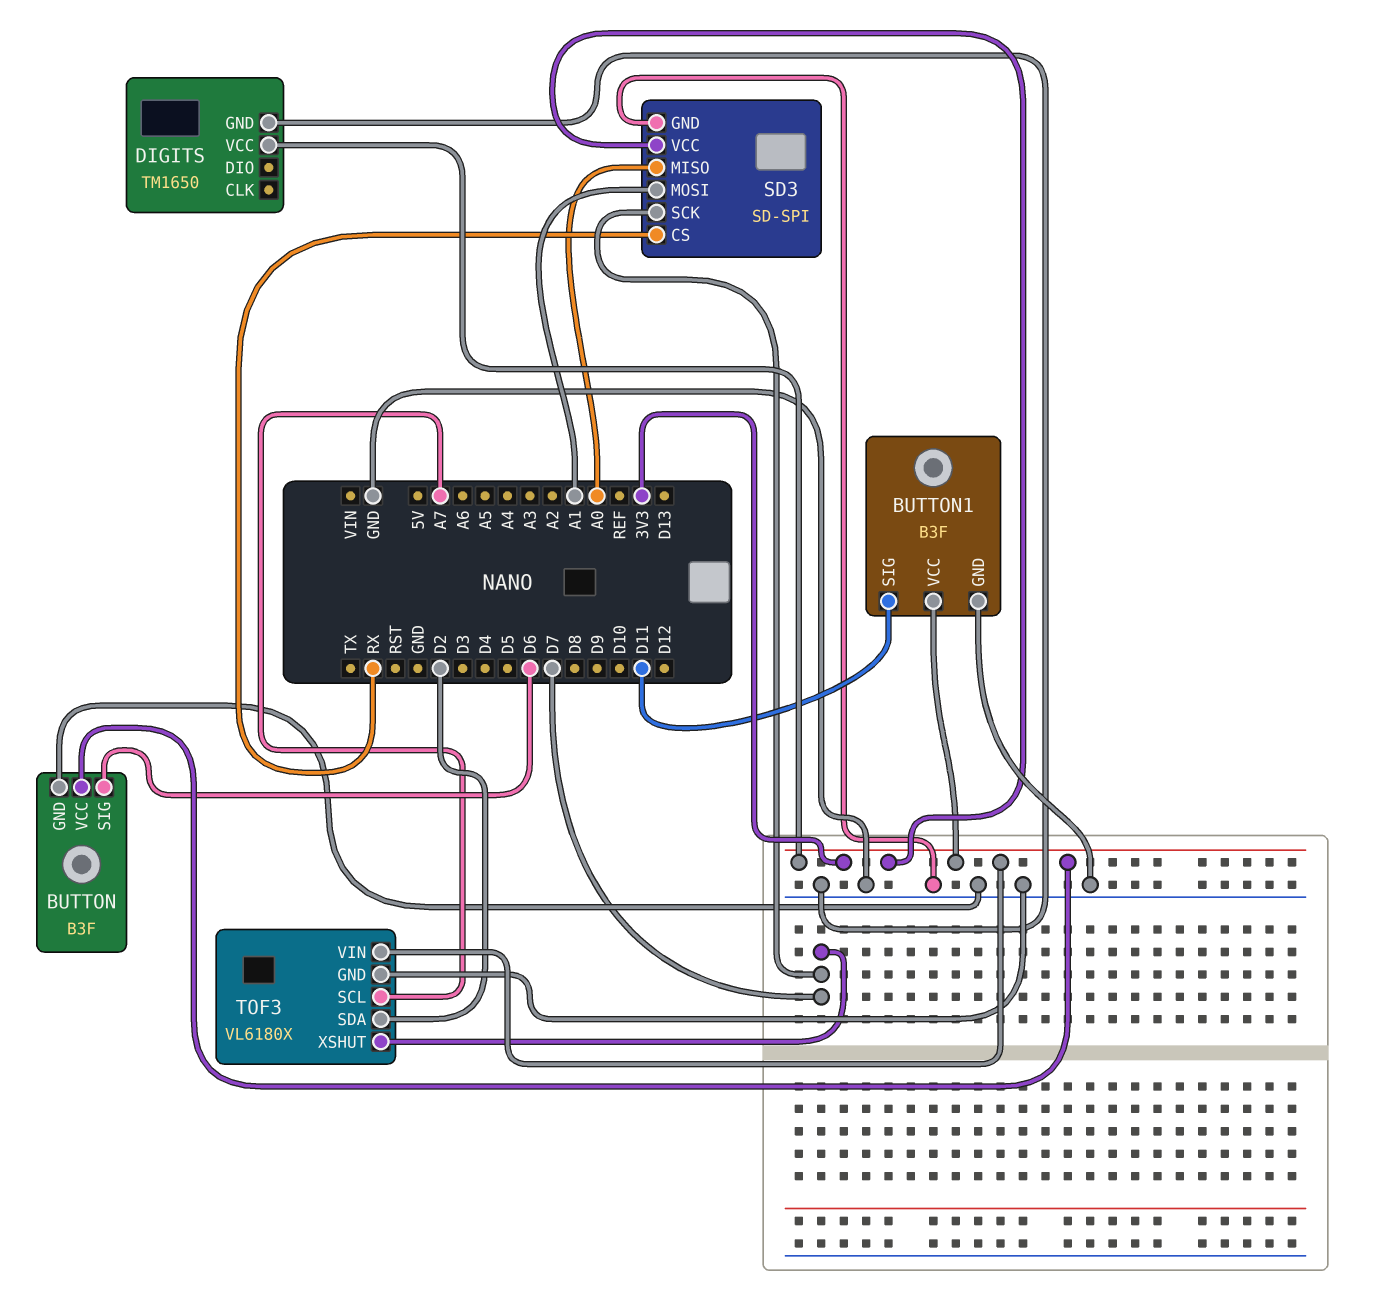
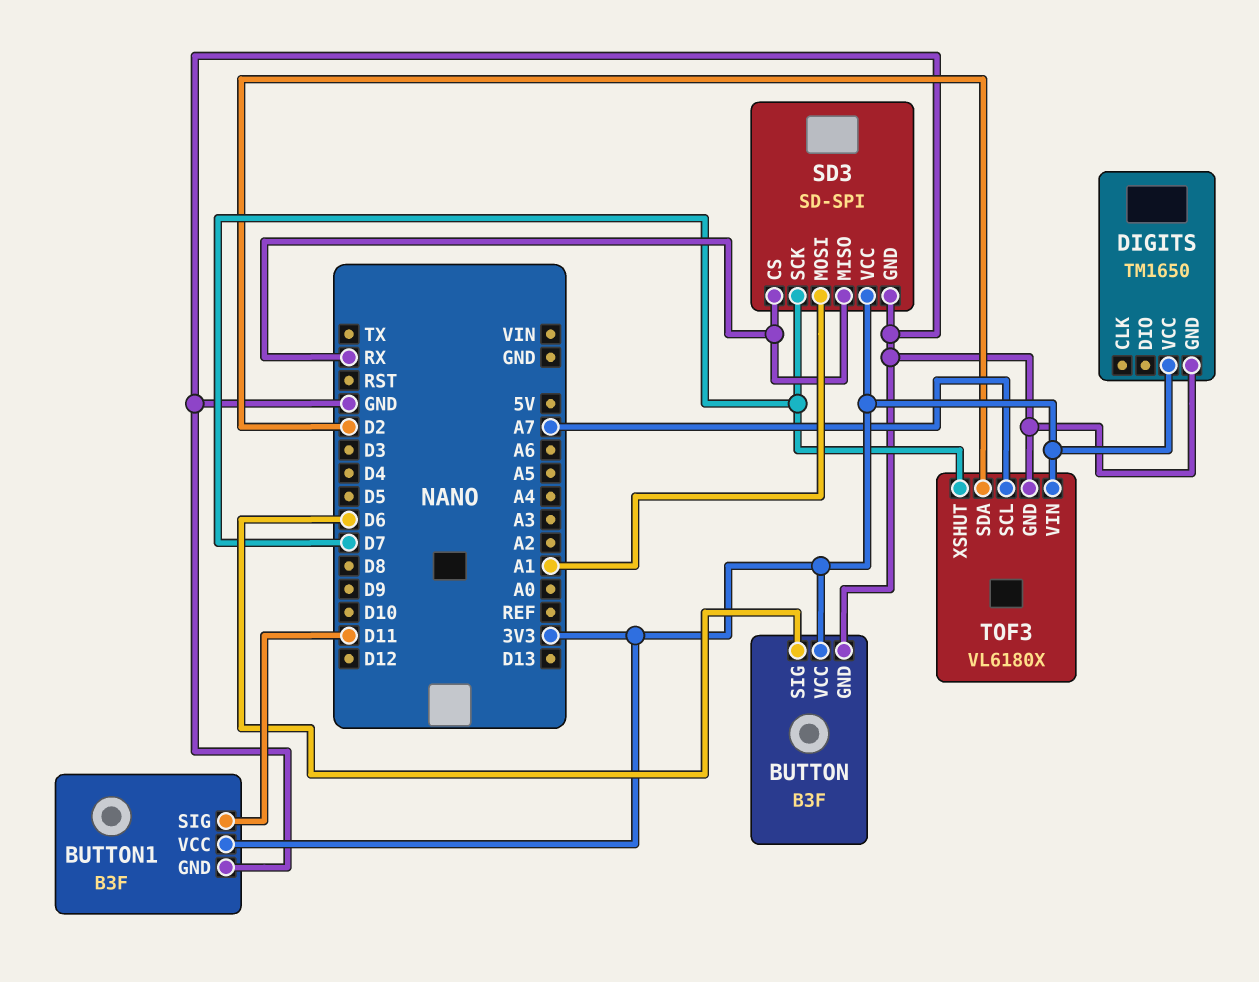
SD3 pin MISO: A0 -> RX

